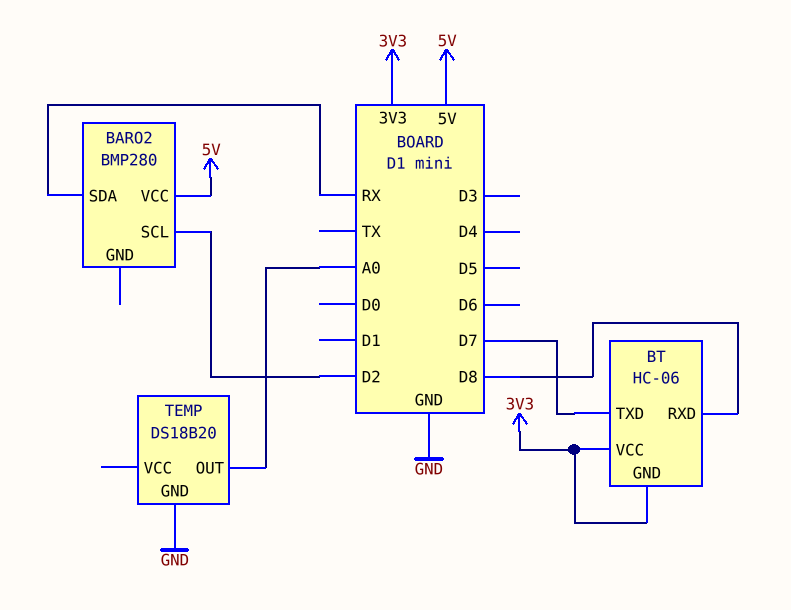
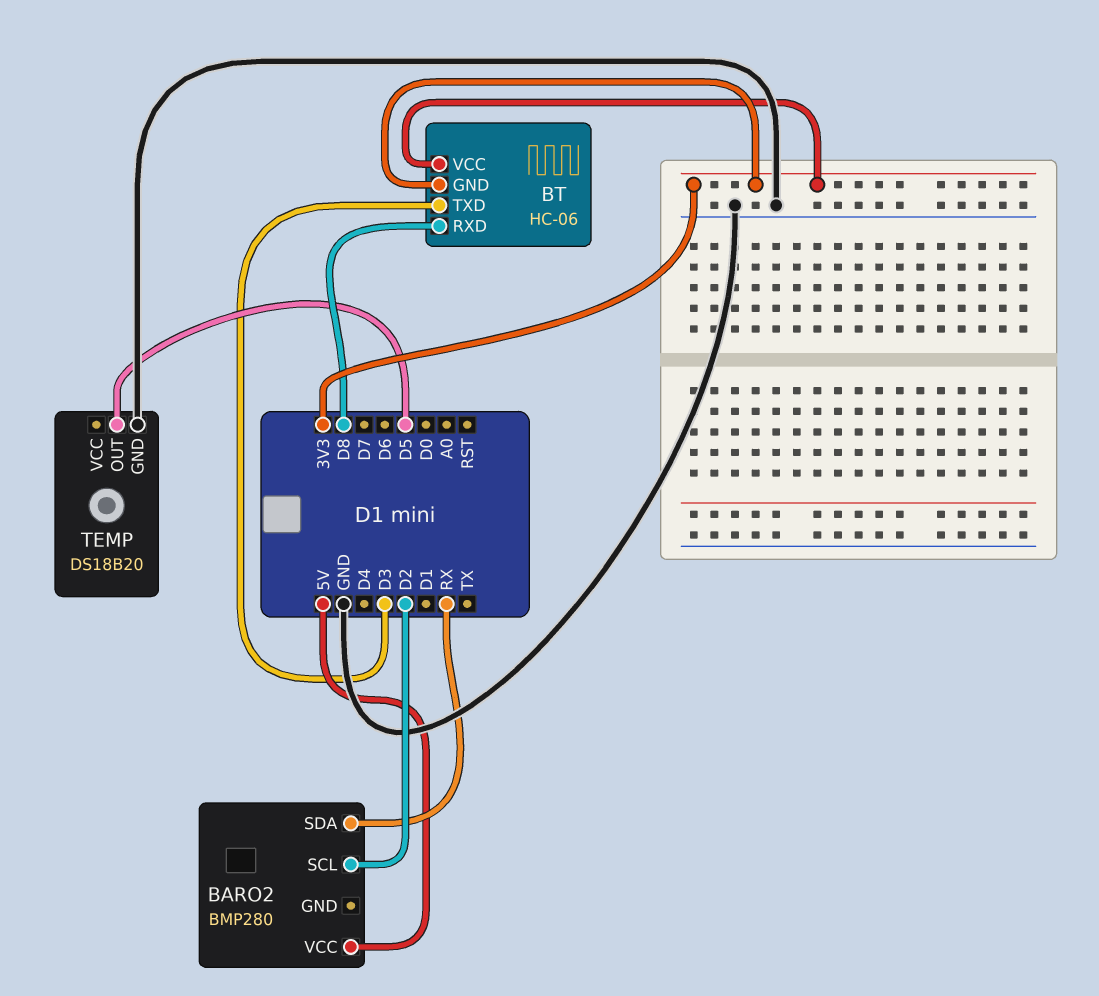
BT pin TXD: D7 -> D3
TEMP pin OUT: A0 -> D5

